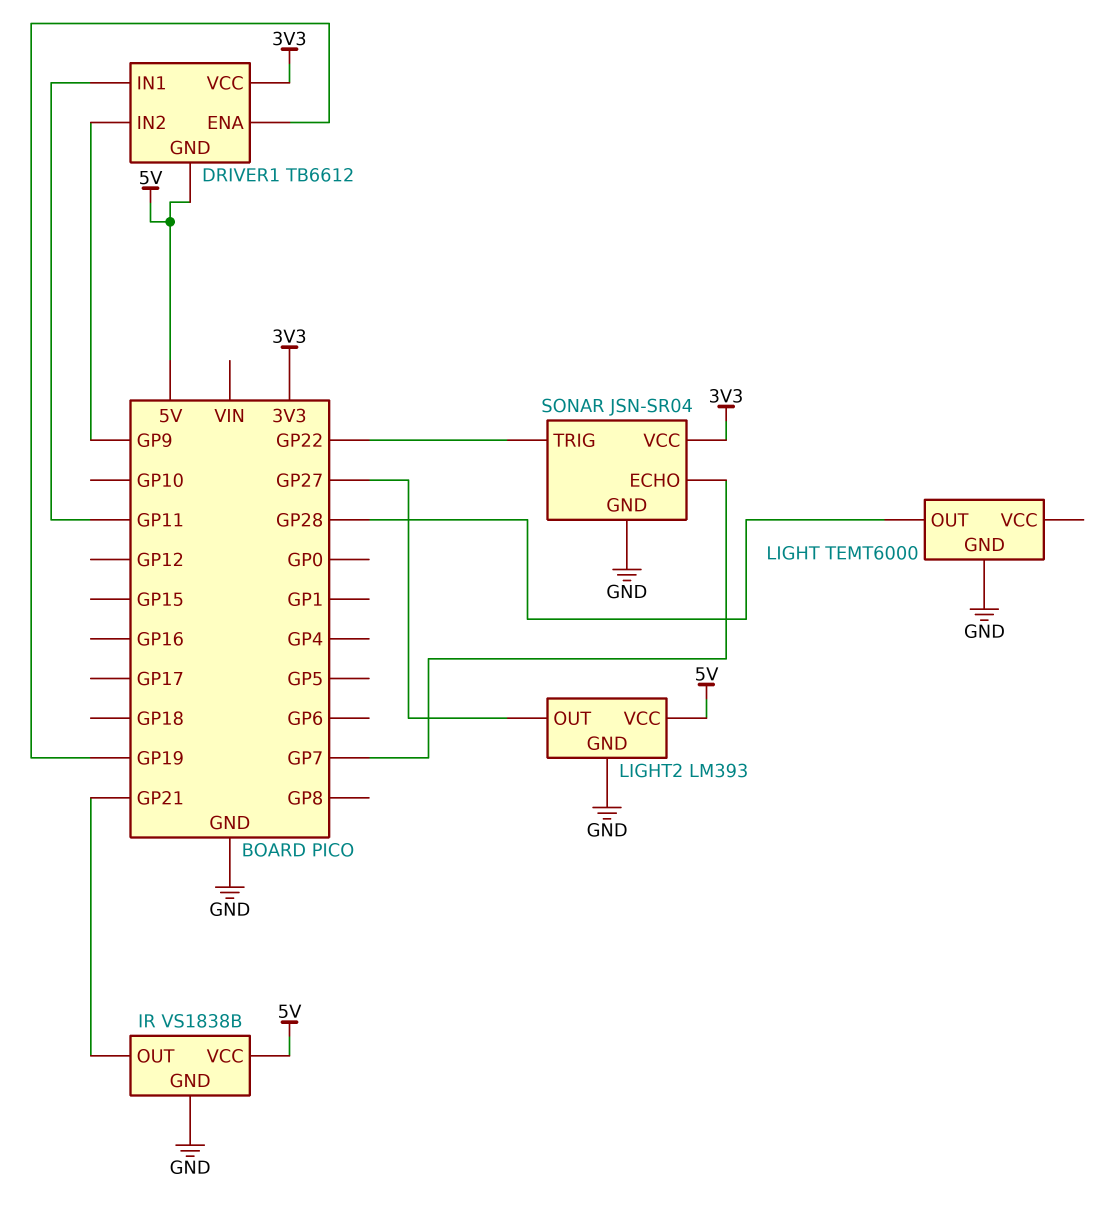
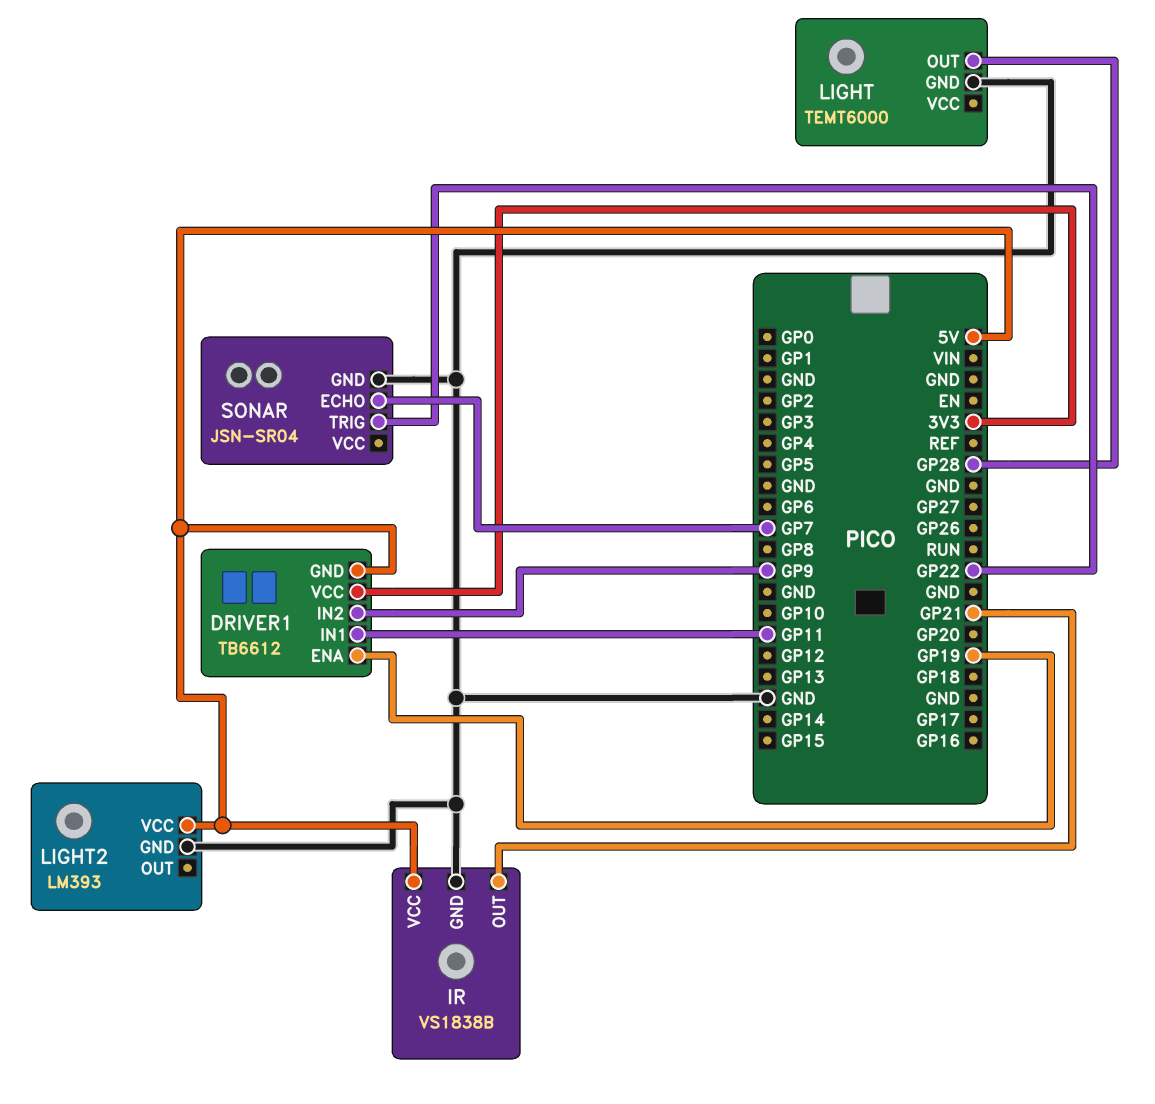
LIGHT2 pin OUT: GP27 -> none
SONAR pin VCC: 3V3 -> none

